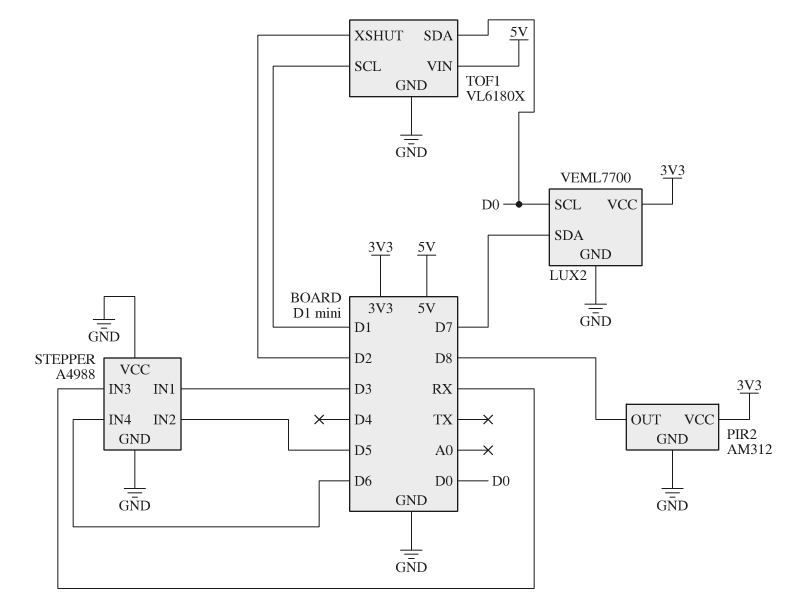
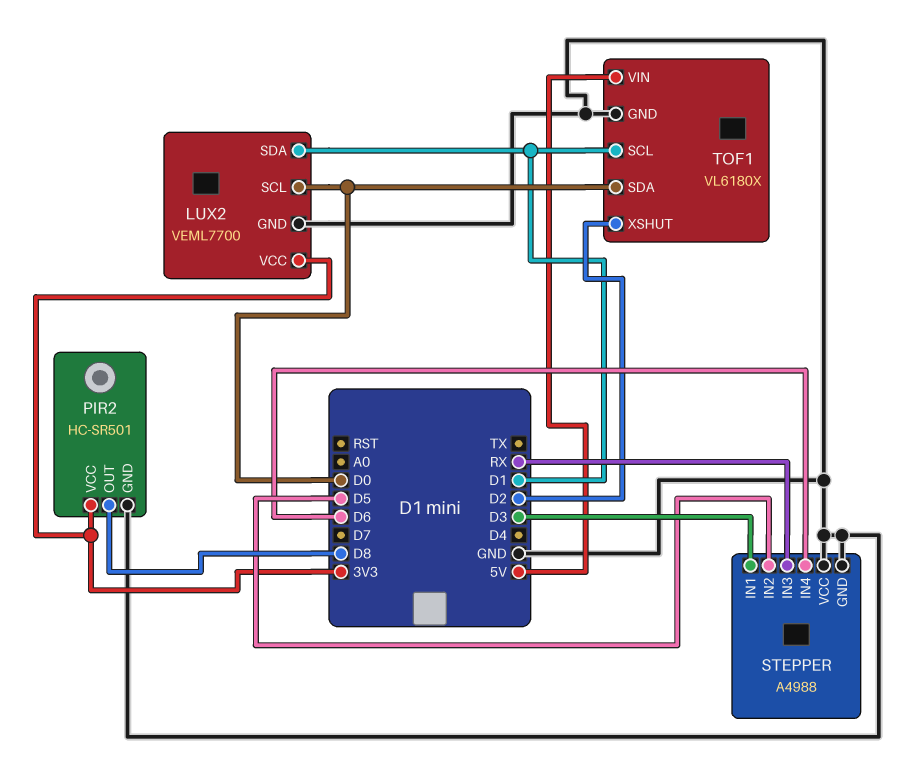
LUX2 pin SDA: D7 -> D1
PIR2: AM312 -> HC-SR501

